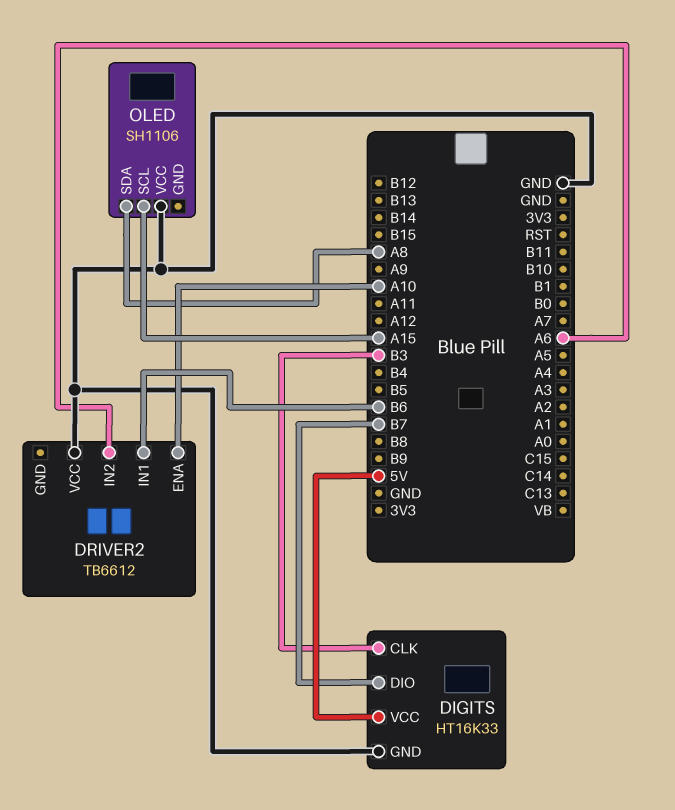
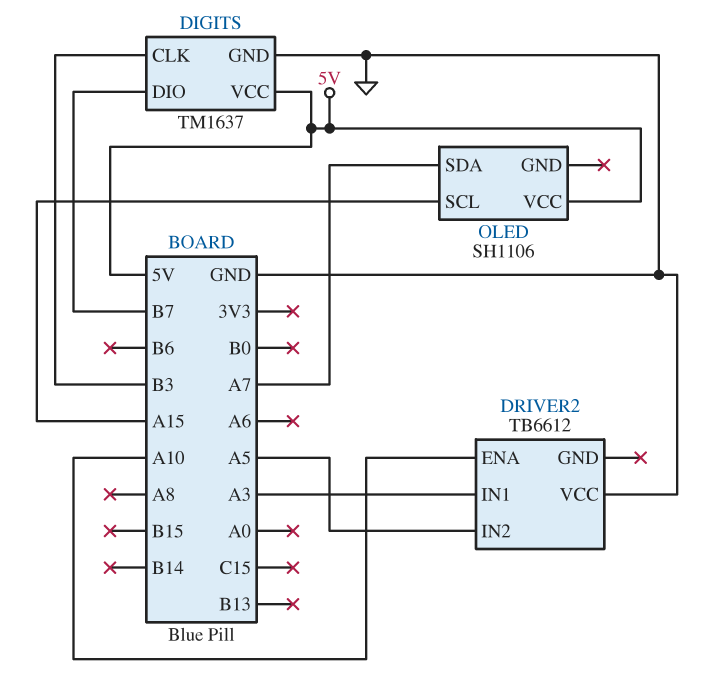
DIGITS: HT16K33 -> TM1637
DRIVER2 pin IN1: B6 -> A3
DRIVER2 pin IN2: A6 -> A5
OLED pin SDA: A8 -> A7
OLED pin VCC: GND -> 5V

